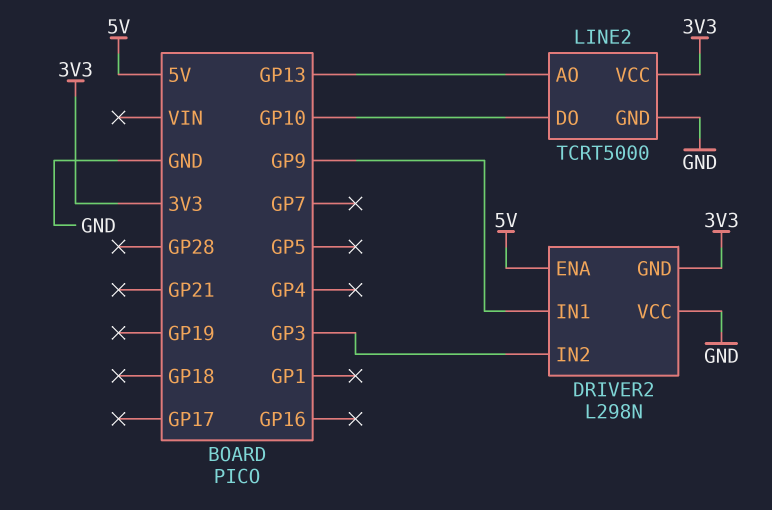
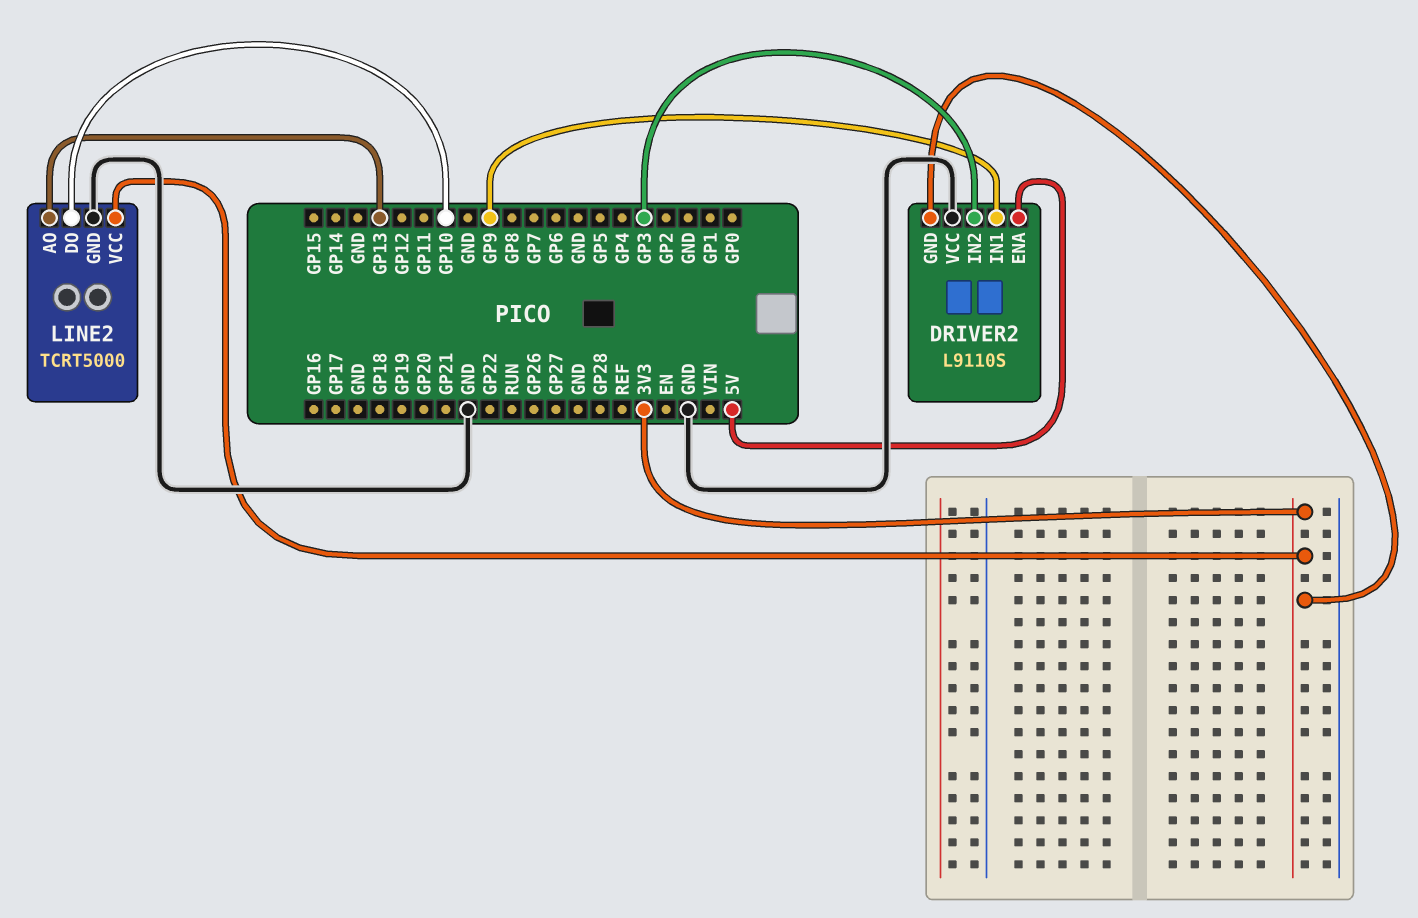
DRIVER2: L298N -> L9110S

